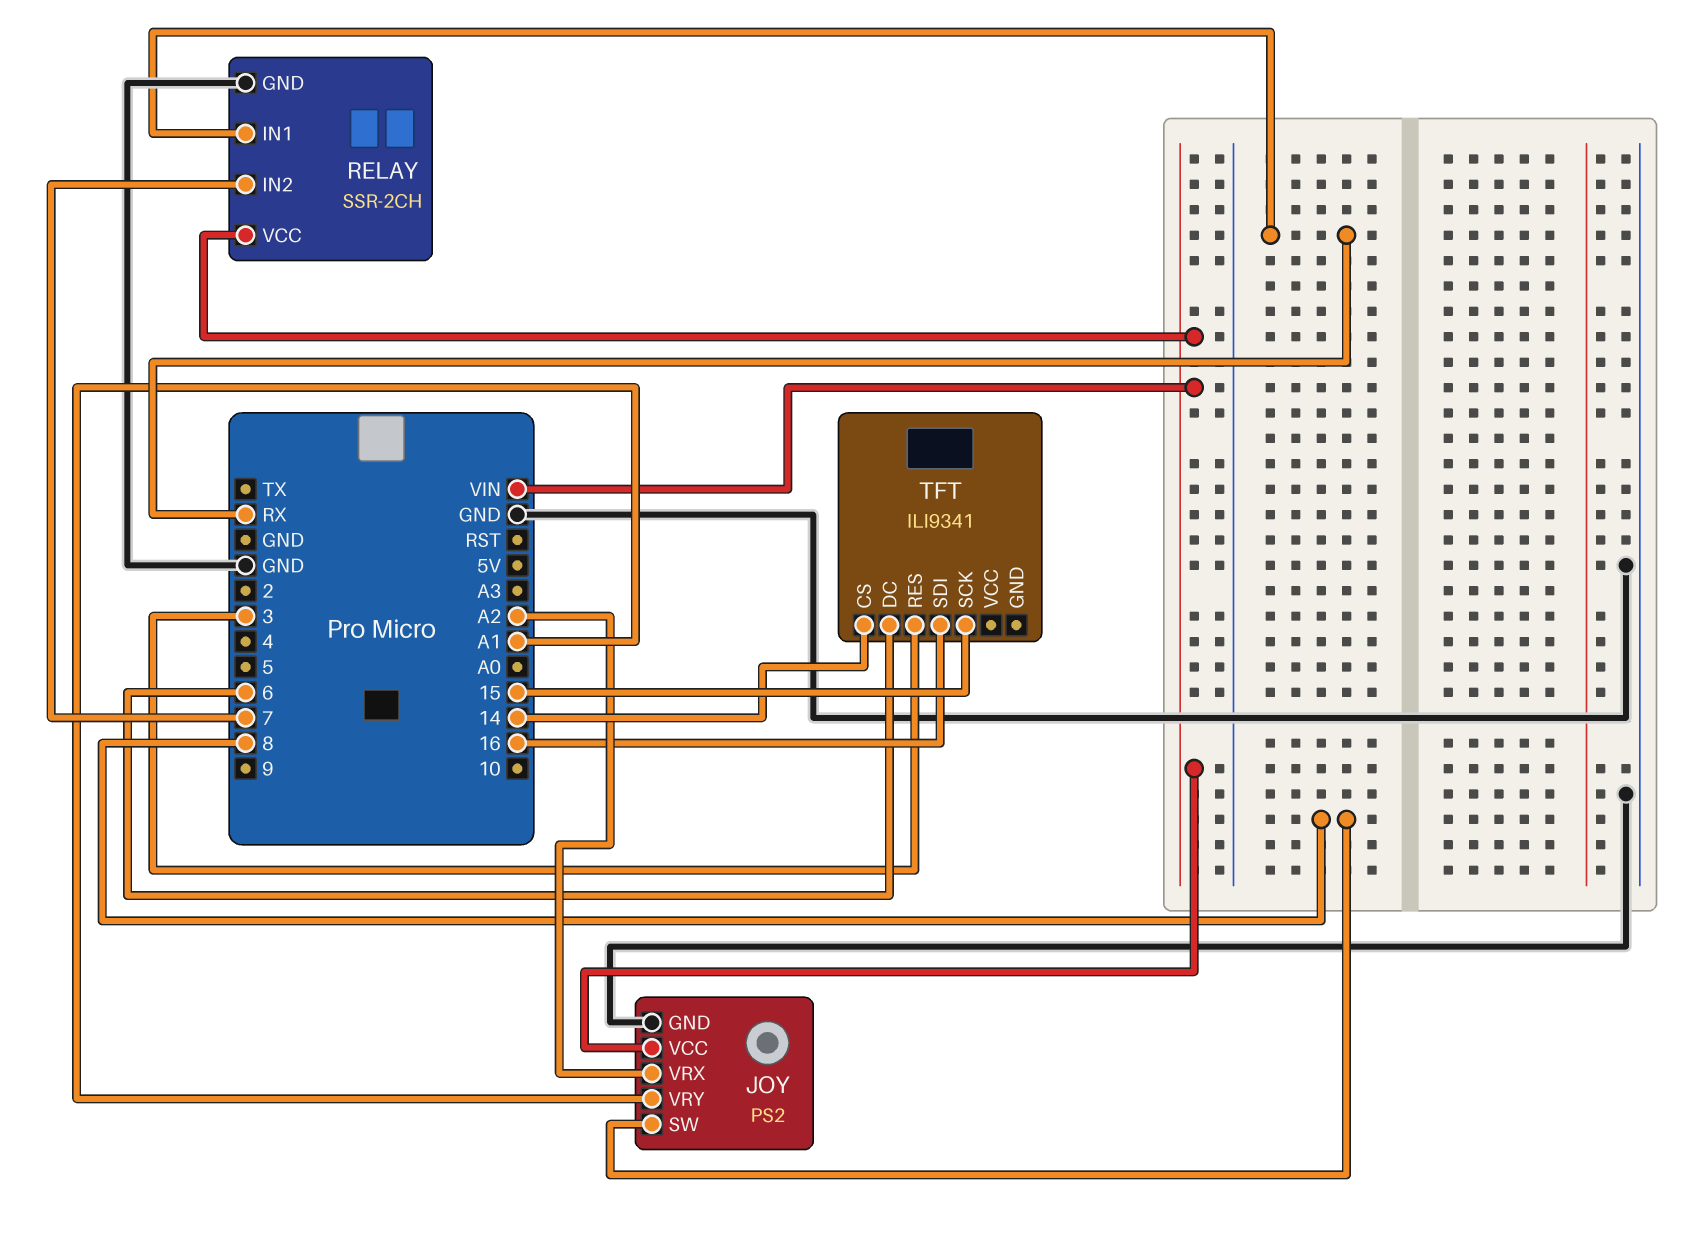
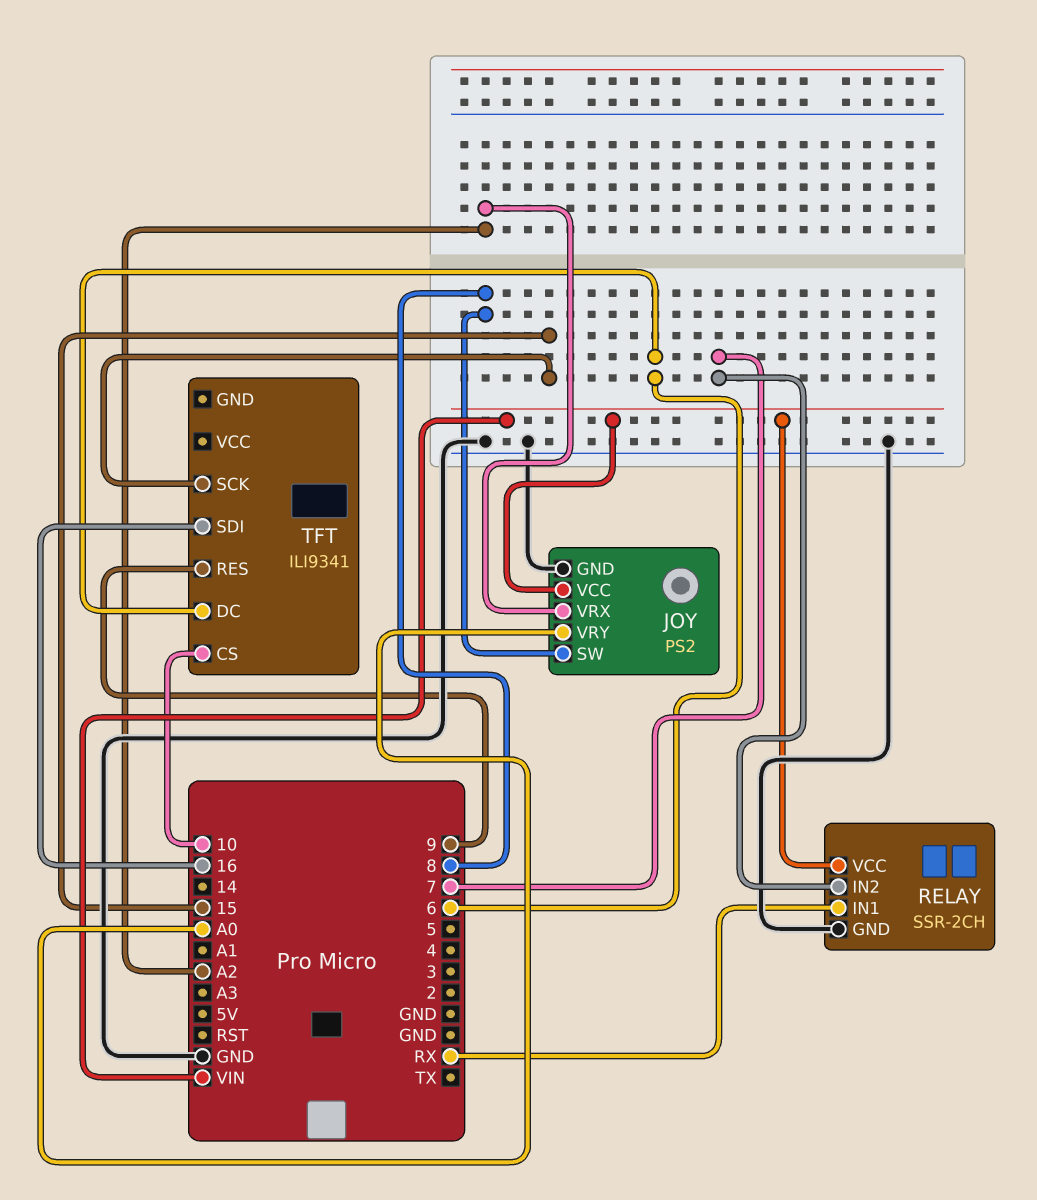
JOY pin VRY: A1 -> A0
TFT pin CS: 14 -> 10
TFT pin RES: 3 -> 9

